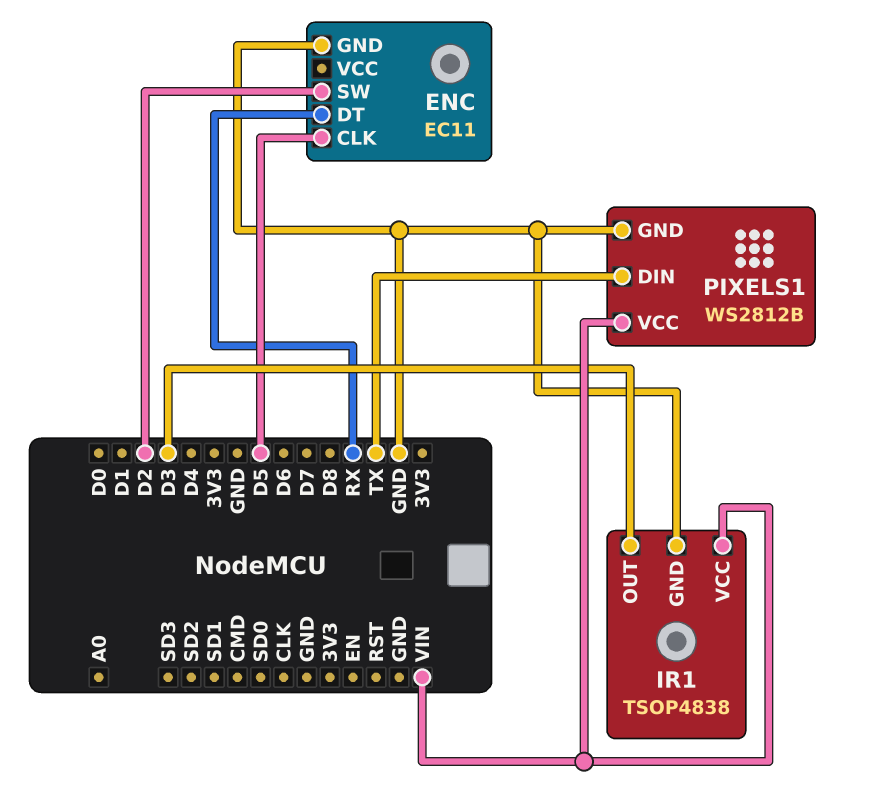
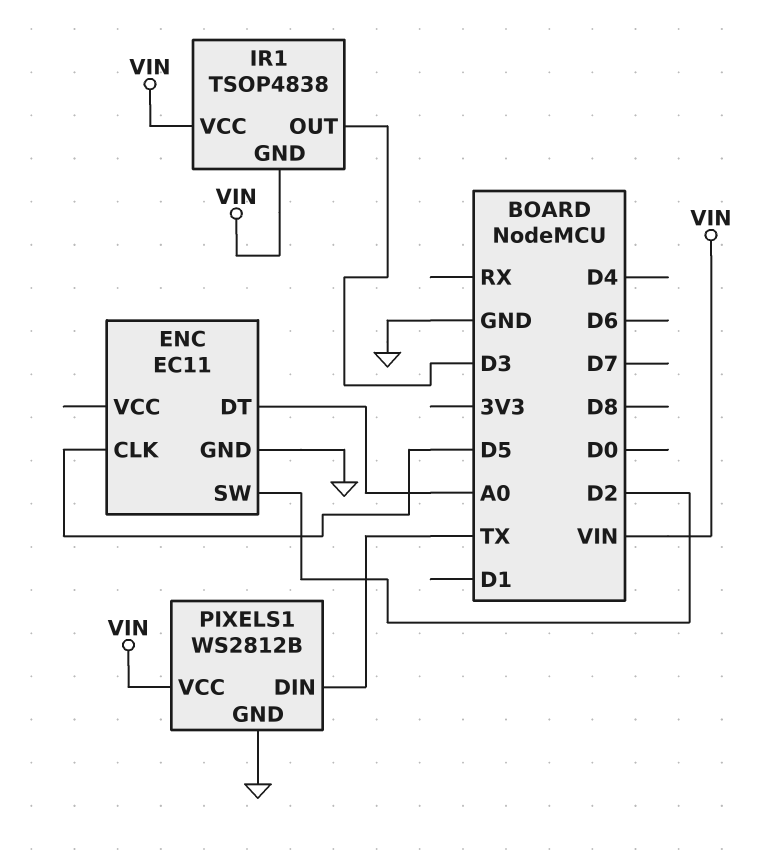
ENC pin DT: RX -> A0
IR1 pin GND: GND -> VIN

